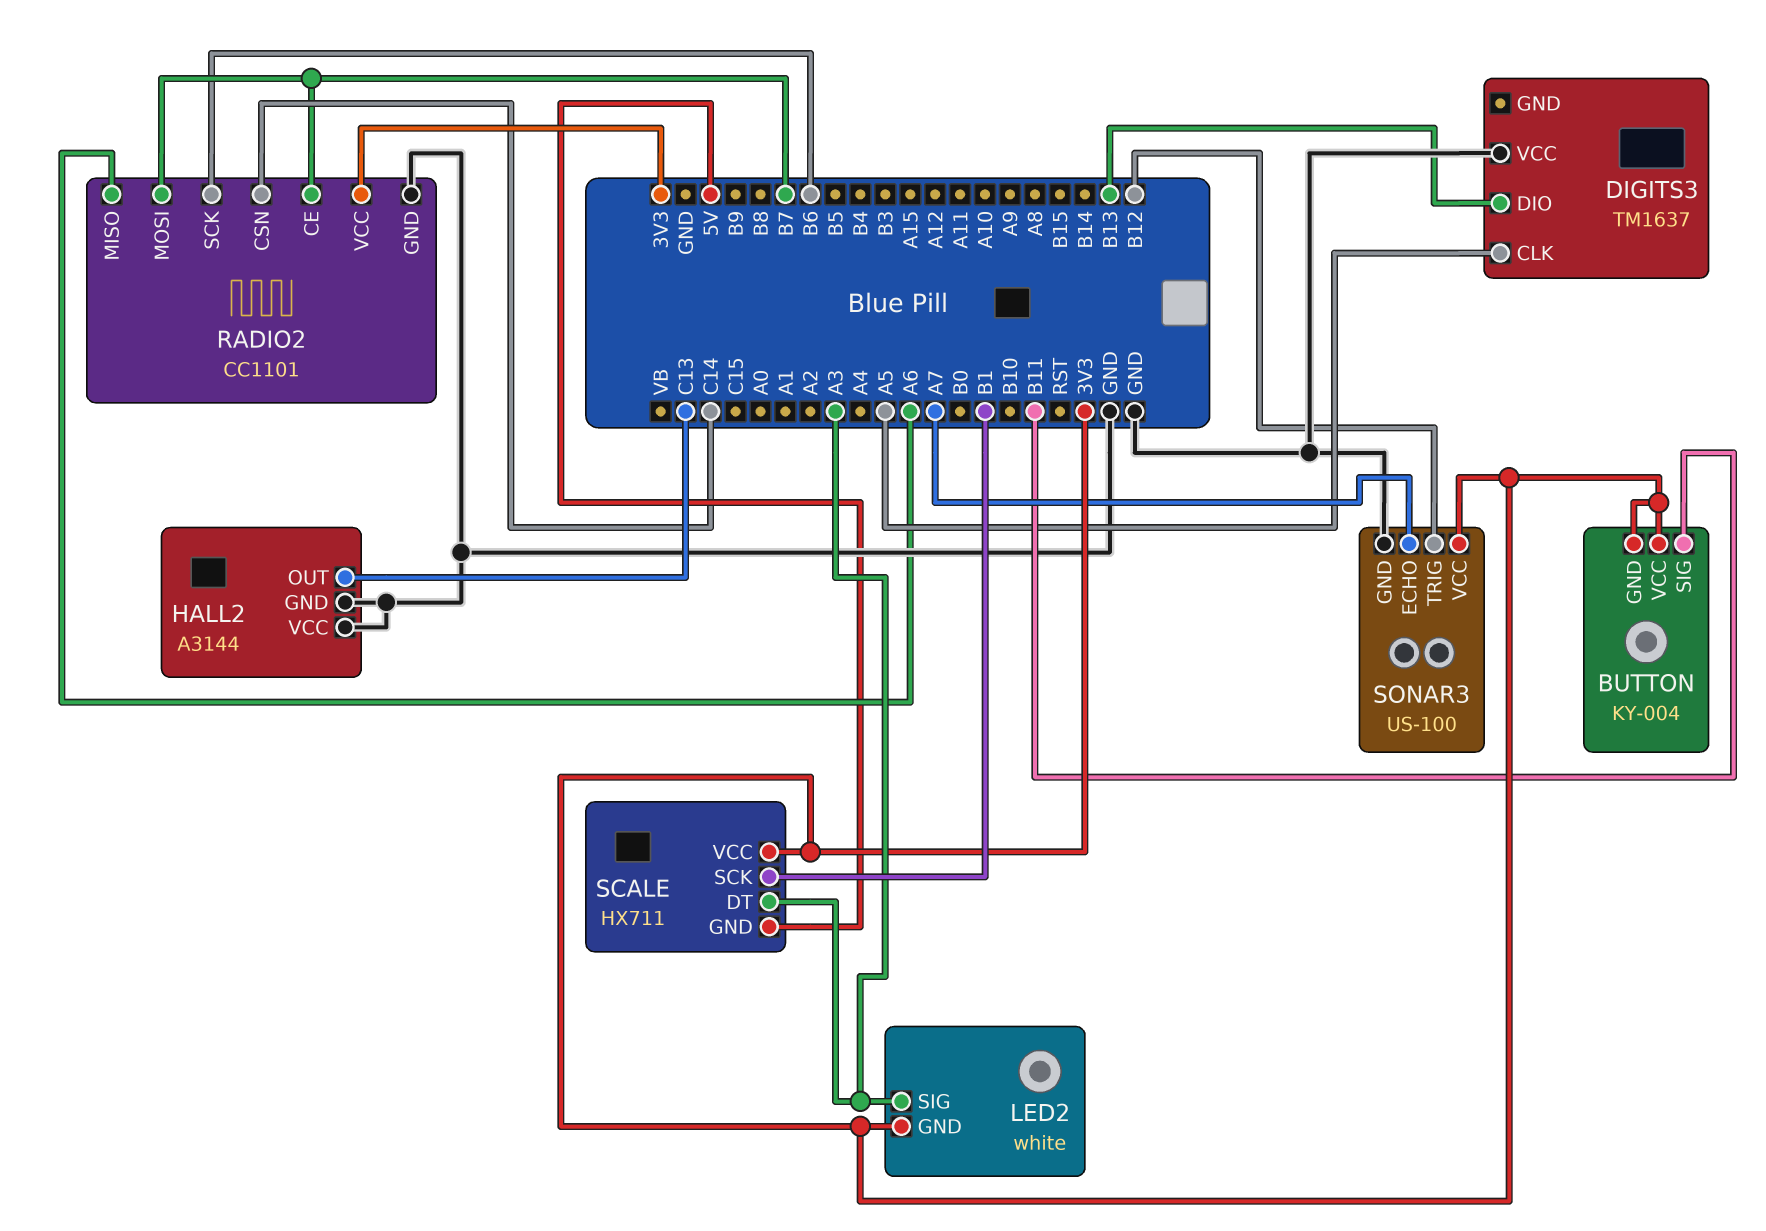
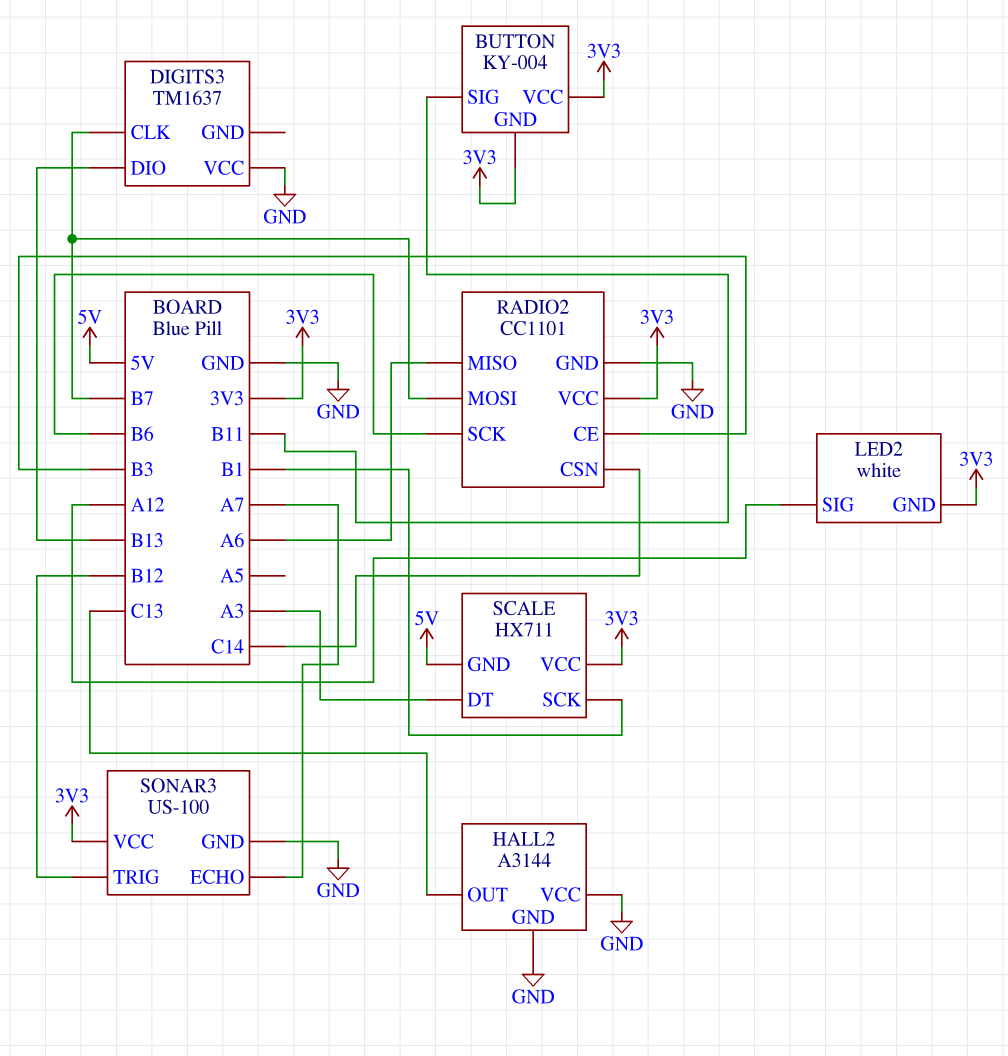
DIGITS3 pin CLK: A5 -> B7
LED2 pin SIG: A3 -> A12
RADIO2 pin CE: B7 -> B3

